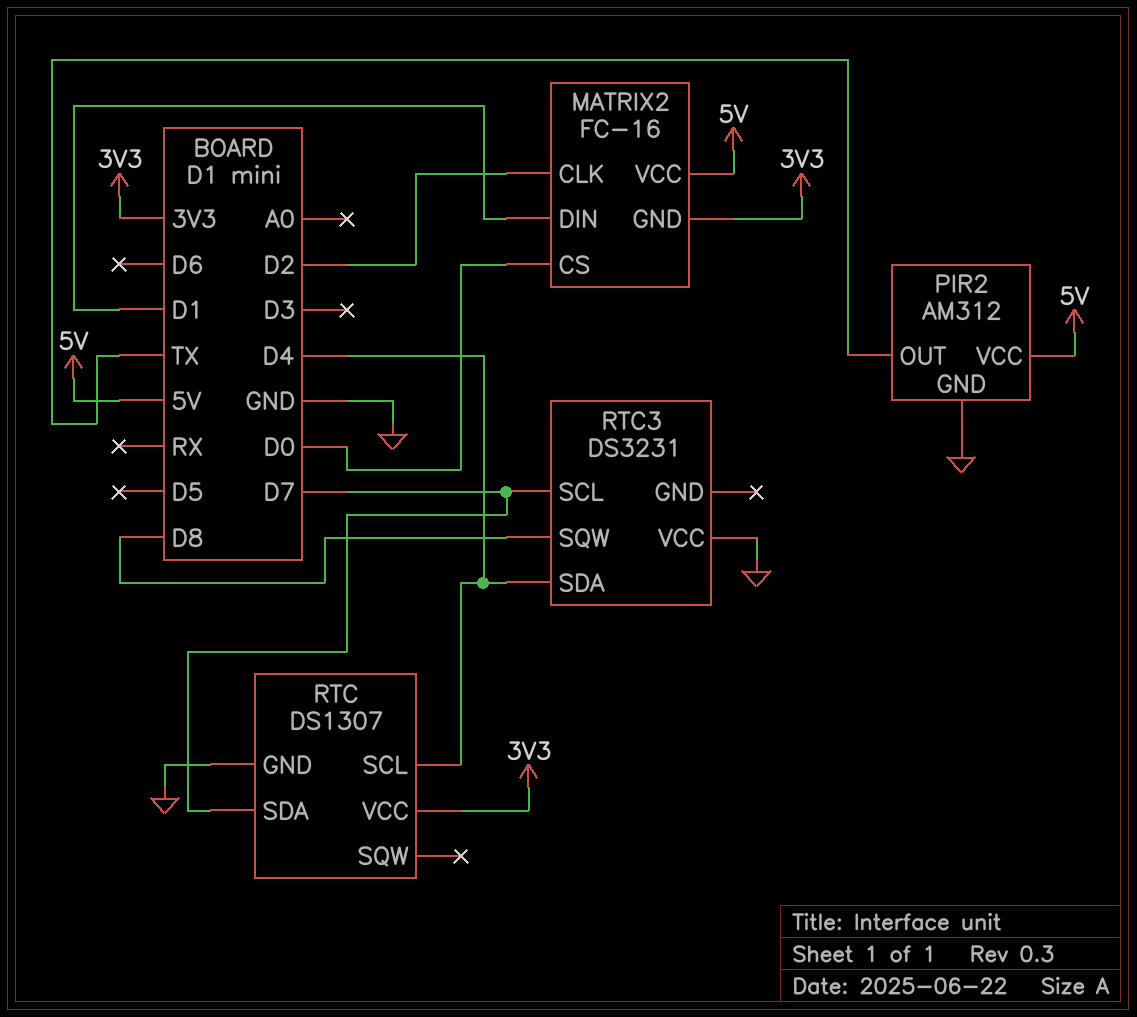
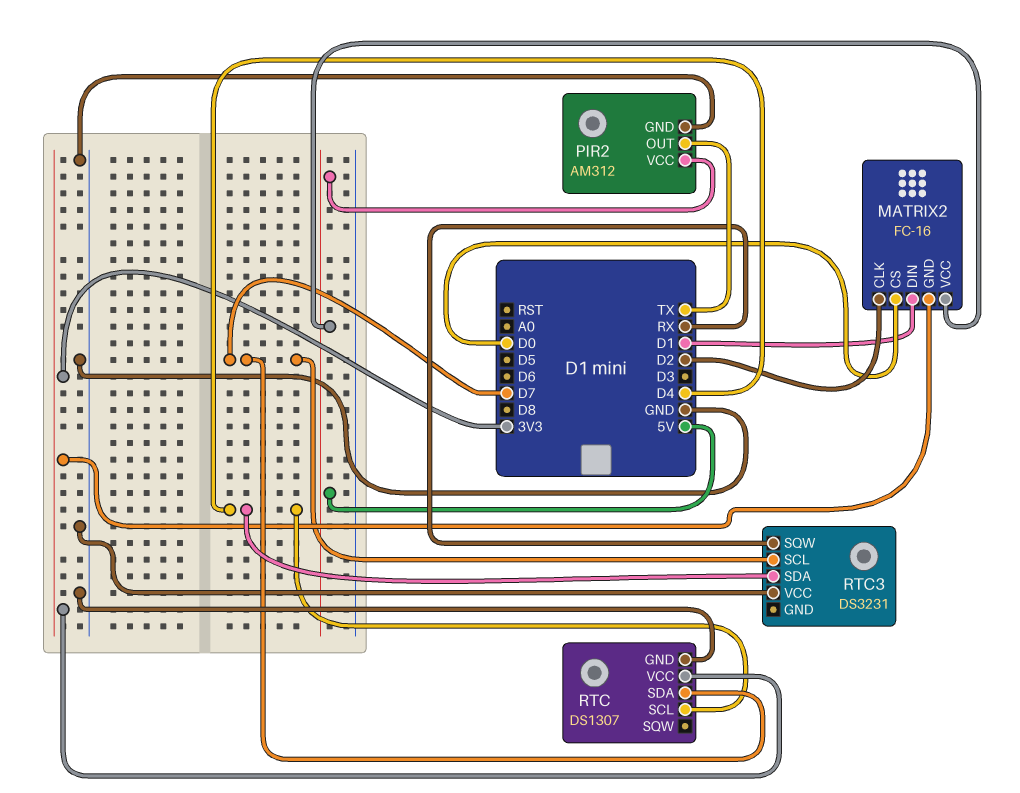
RTC3 pin SQW: D8 -> RX

